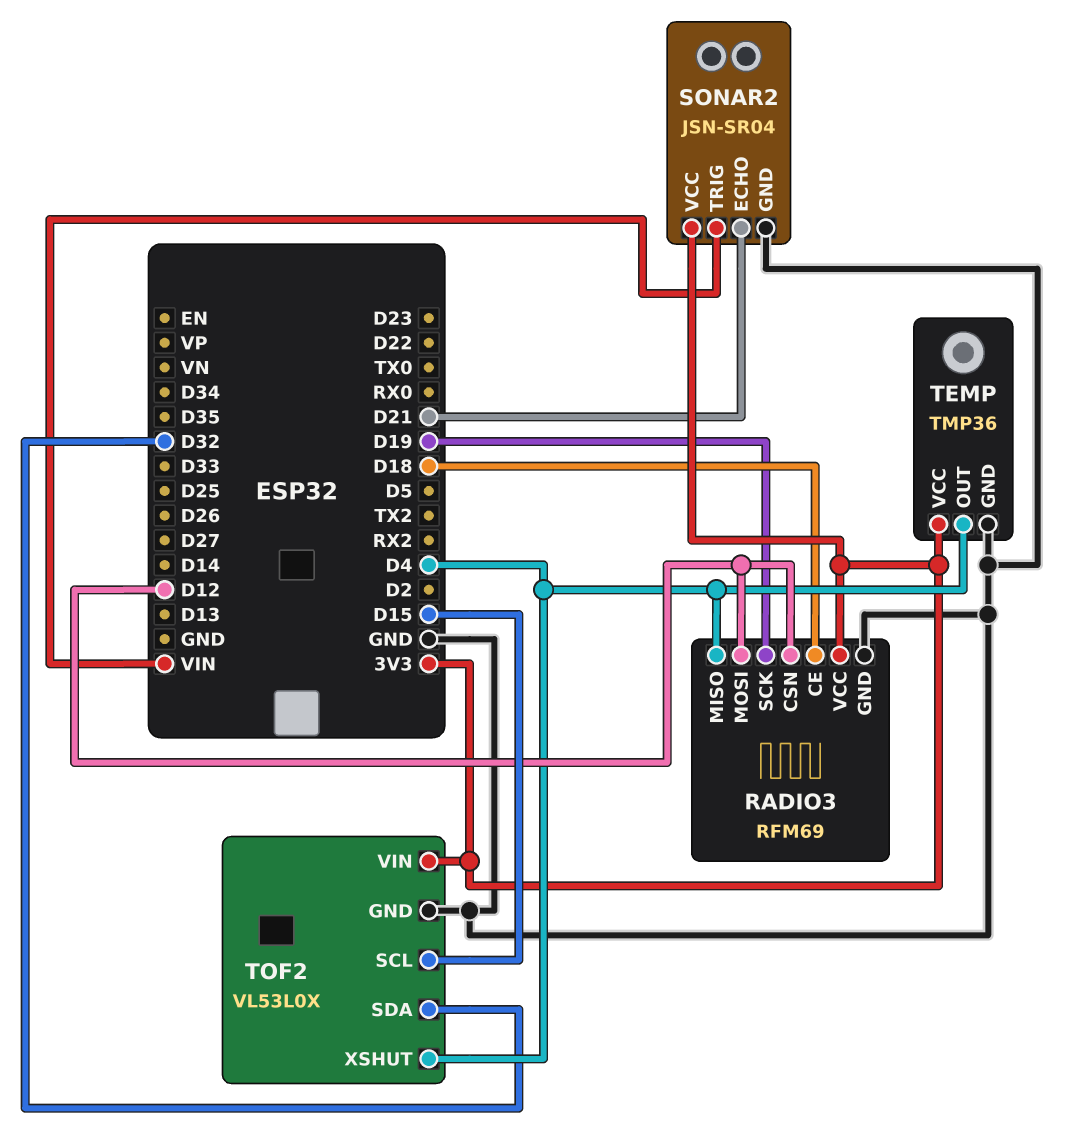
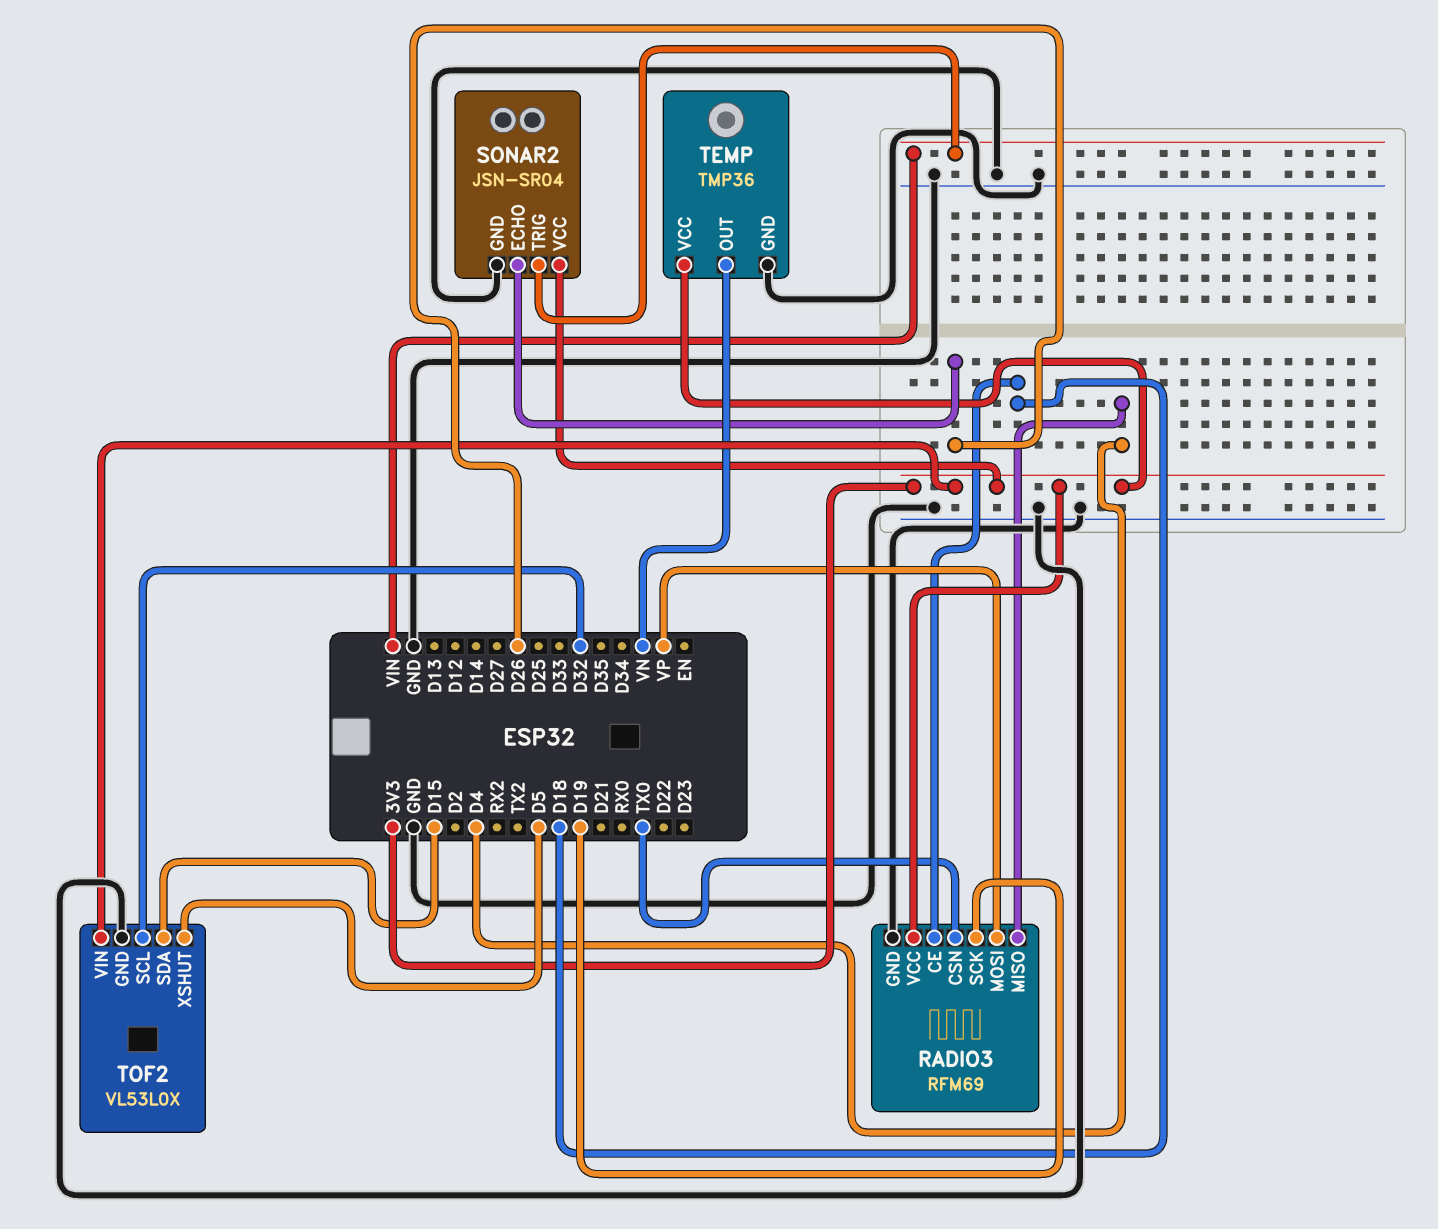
RADIO3 pin CSN: D12 -> TX0
RADIO3 pin MOSI: D12 -> VP
SONAR2 pin ECHO: D21 -> D26
TEMP pin OUT: D4 -> VN
TOF2 pin SCL: D15 -> D32
TOF2 pin SDA: D32 -> D15
TOF2 pin XSHUT: D4 -> D5

